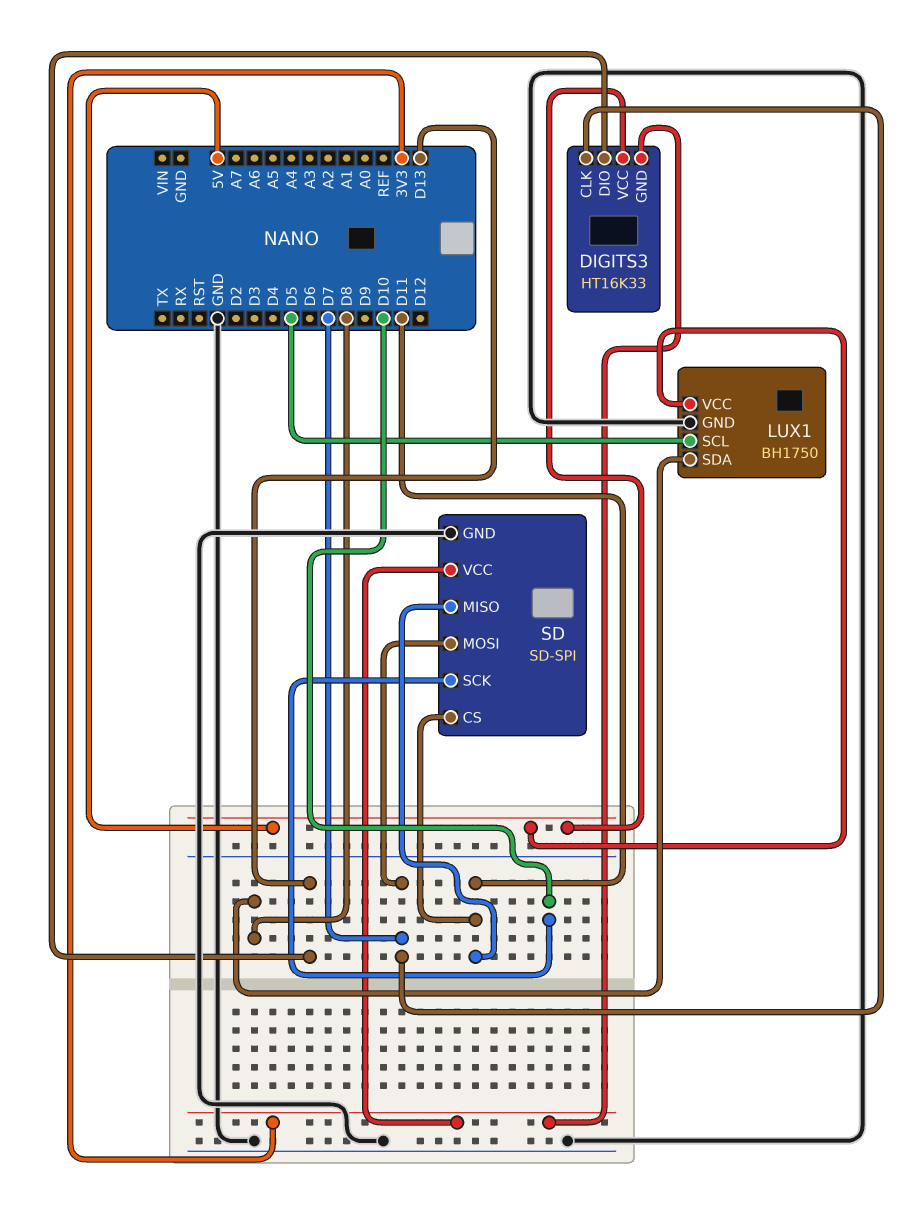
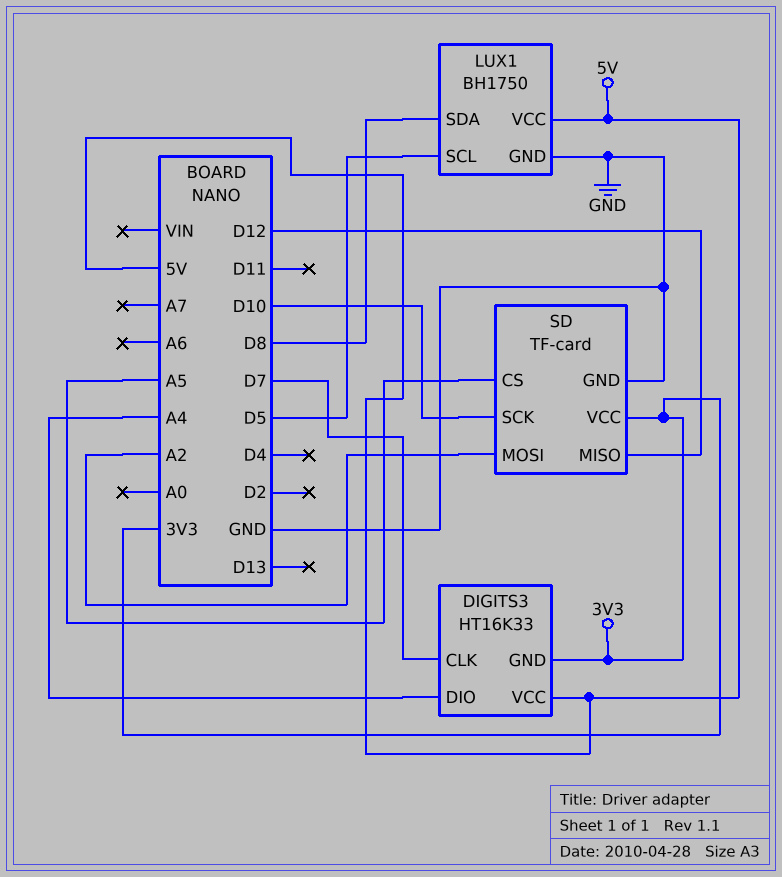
DIGITS3 pin DIO: D13 -> A4
SD: SD-SPI -> TF-card
SD pin CS: D11 -> A5
SD pin MISO: D11 -> D12
SD pin MOSI: D7 -> A2

